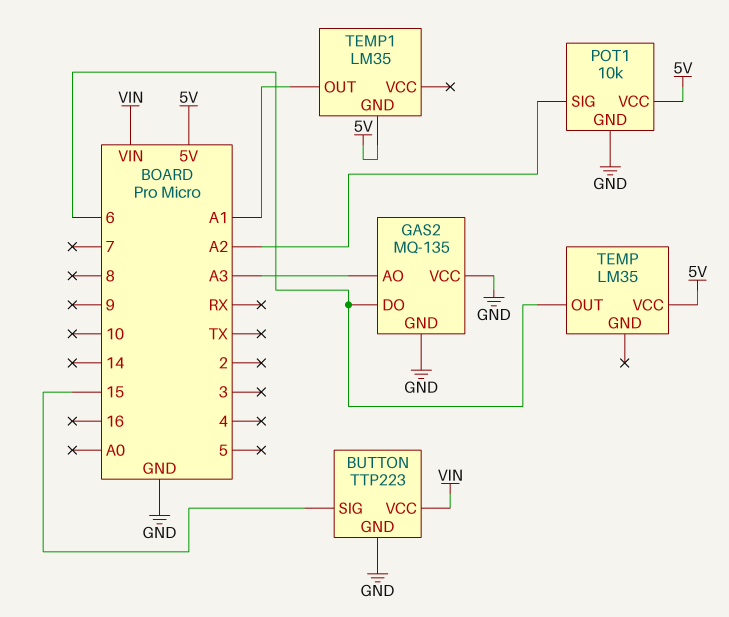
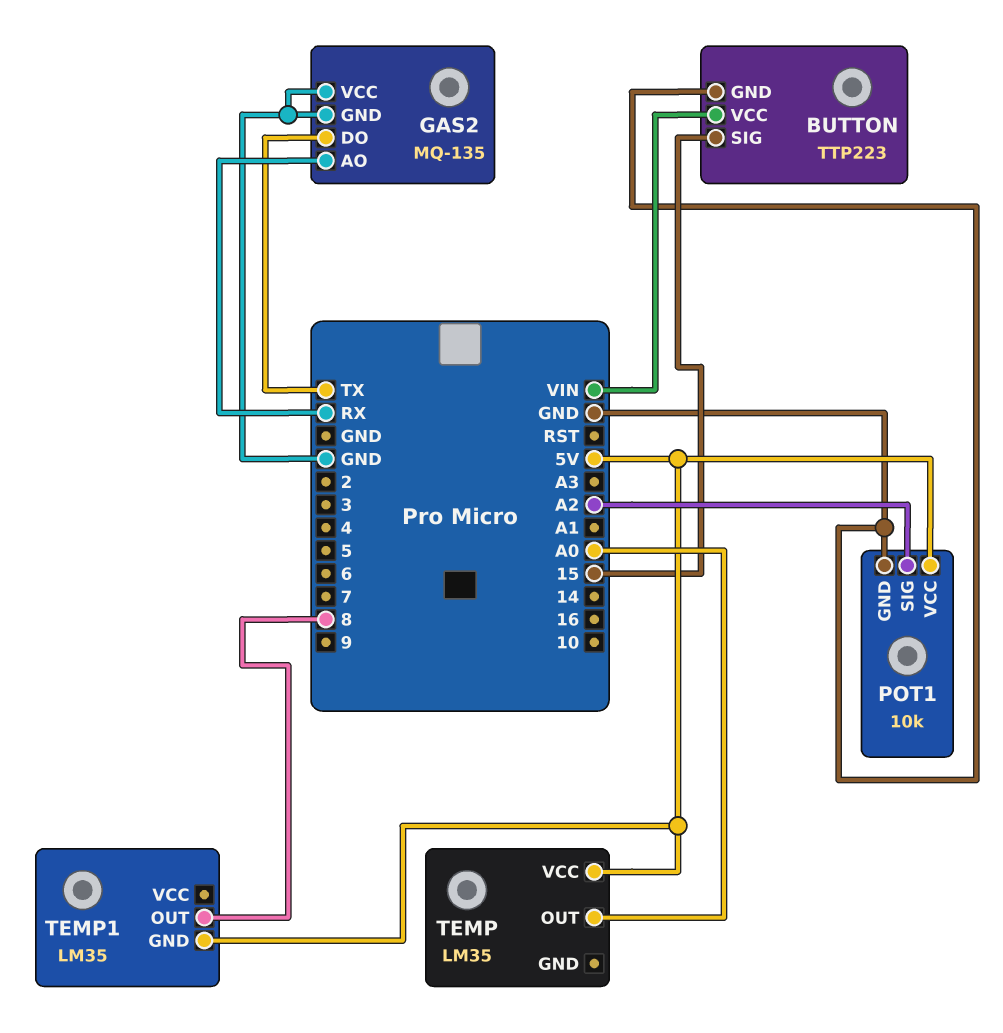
GAS2 pin AO: A3 -> RX
GAS2 pin DO: 6 -> TX
TEMP pin OUT: 6 -> A0
TEMP1 pin OUT: A1 -> 8

